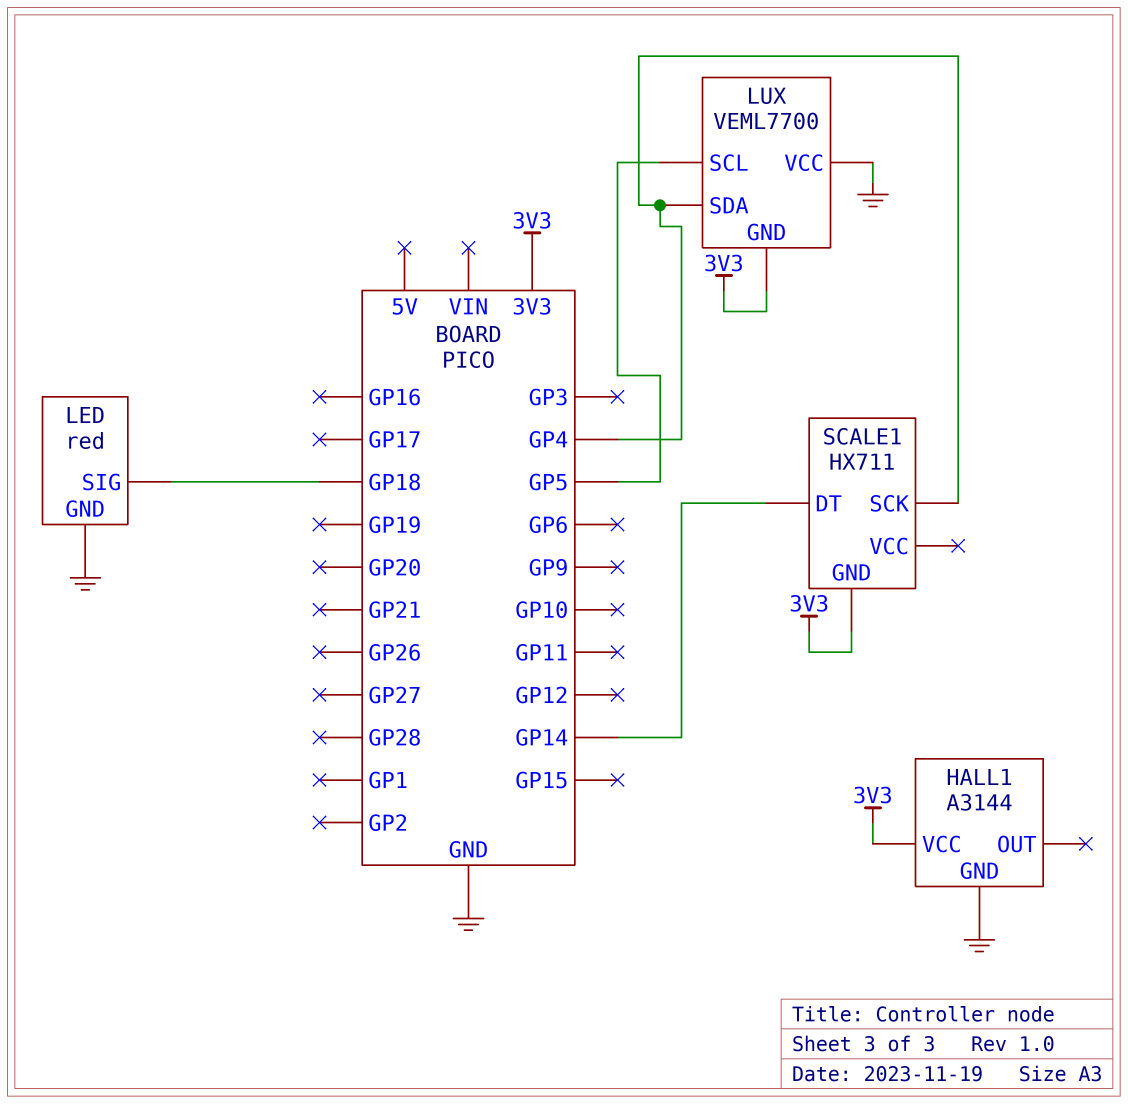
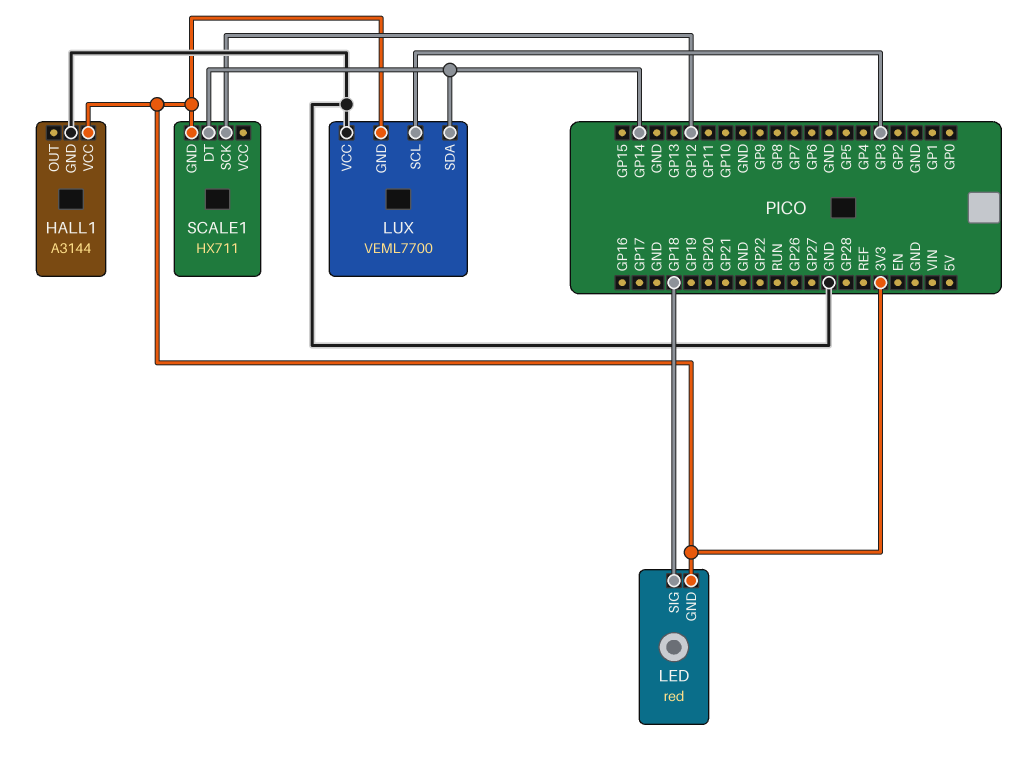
LED pin GND: GND -> 3V3
LUX pin SCL: GP5 -> GP3
LUX pin SDA: GP4 -> GP14
SCALE1 pin SCK: GP4 -> GP12

